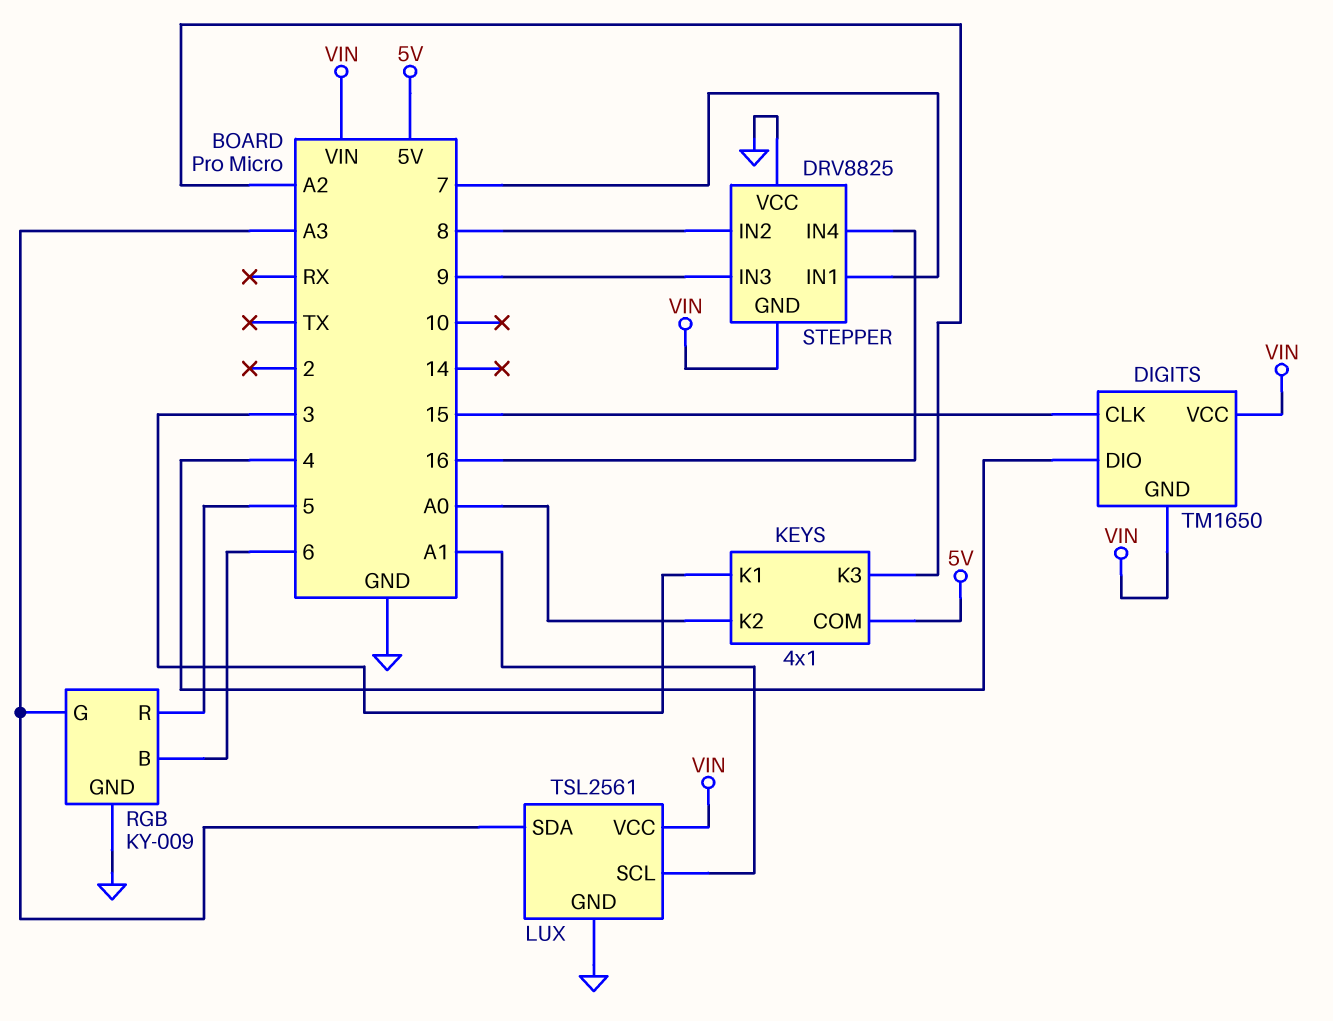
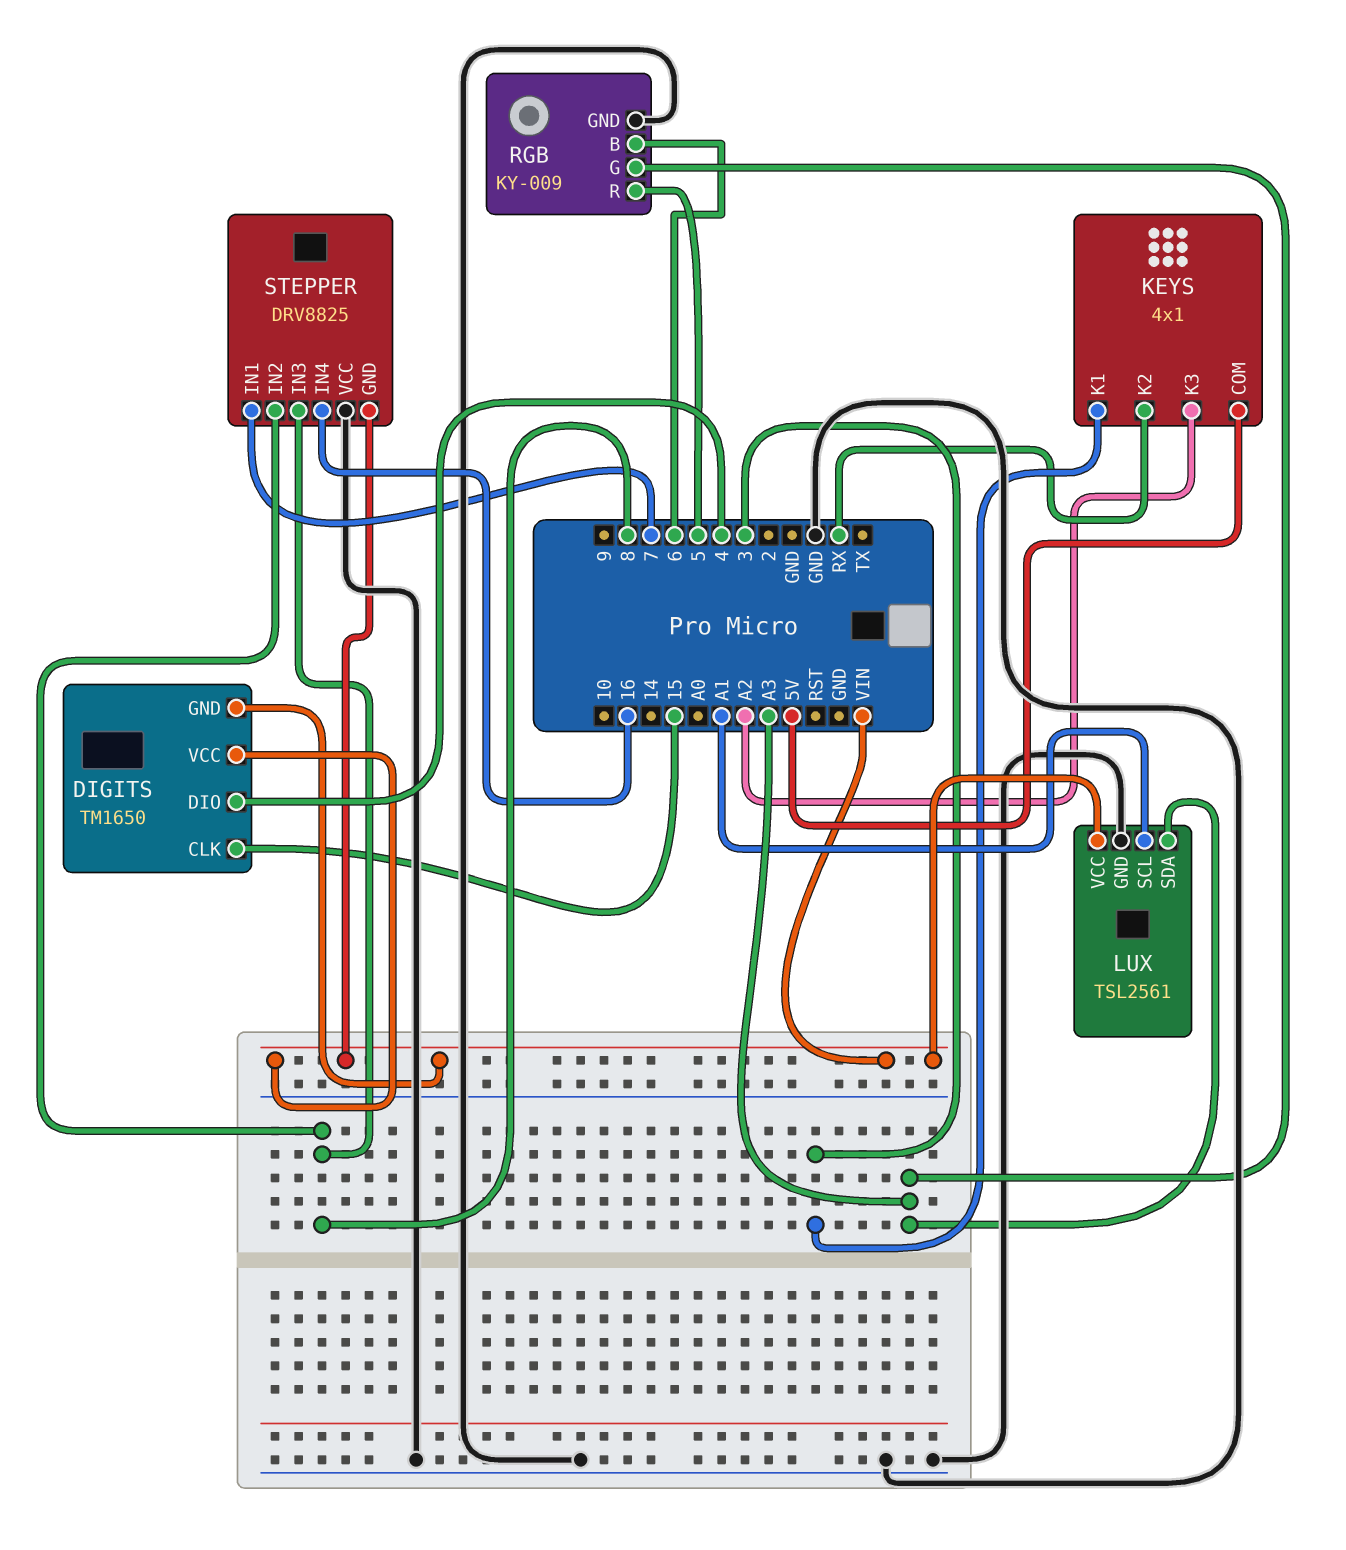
KEYS pin K2: A0 -> RX
STEPPER pin IN3: 9 -> 8

